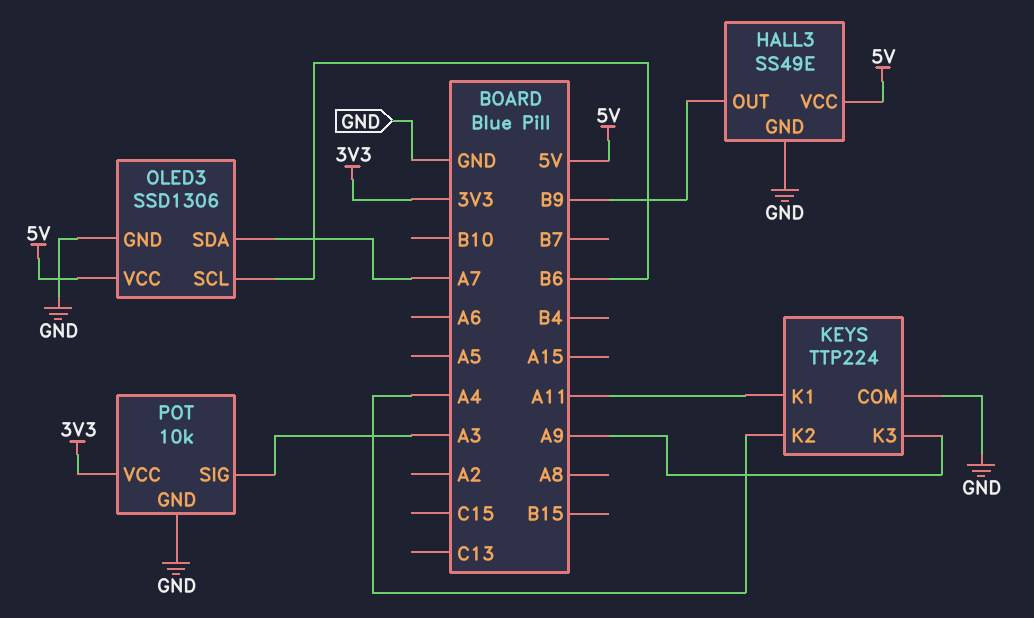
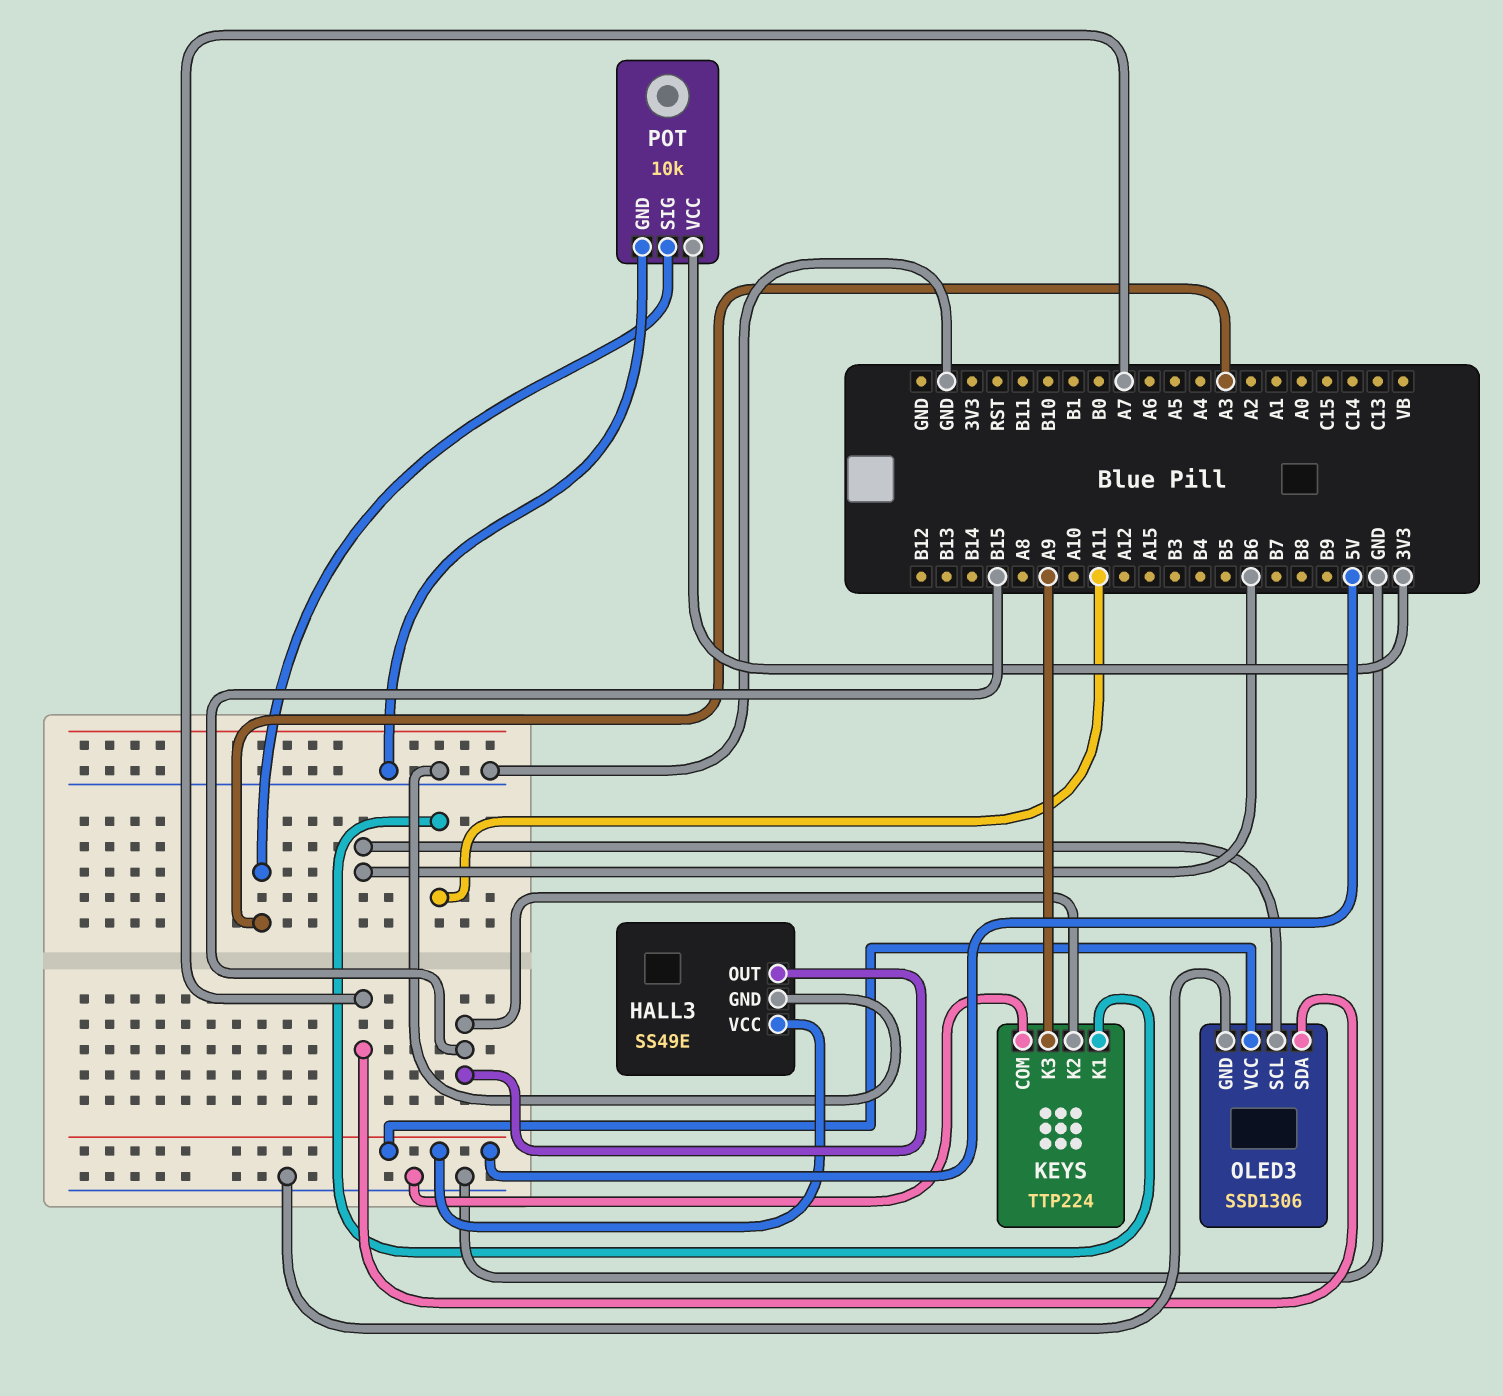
HALL3 pin OUT: B9 -> B15
KEYS pin K2: A4 -> B15

